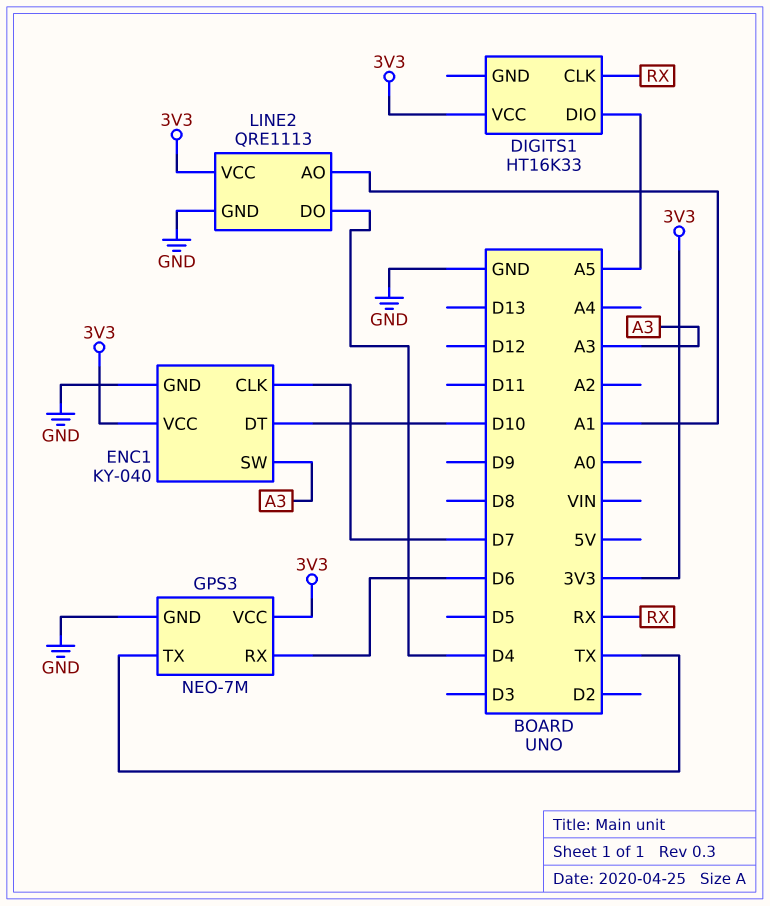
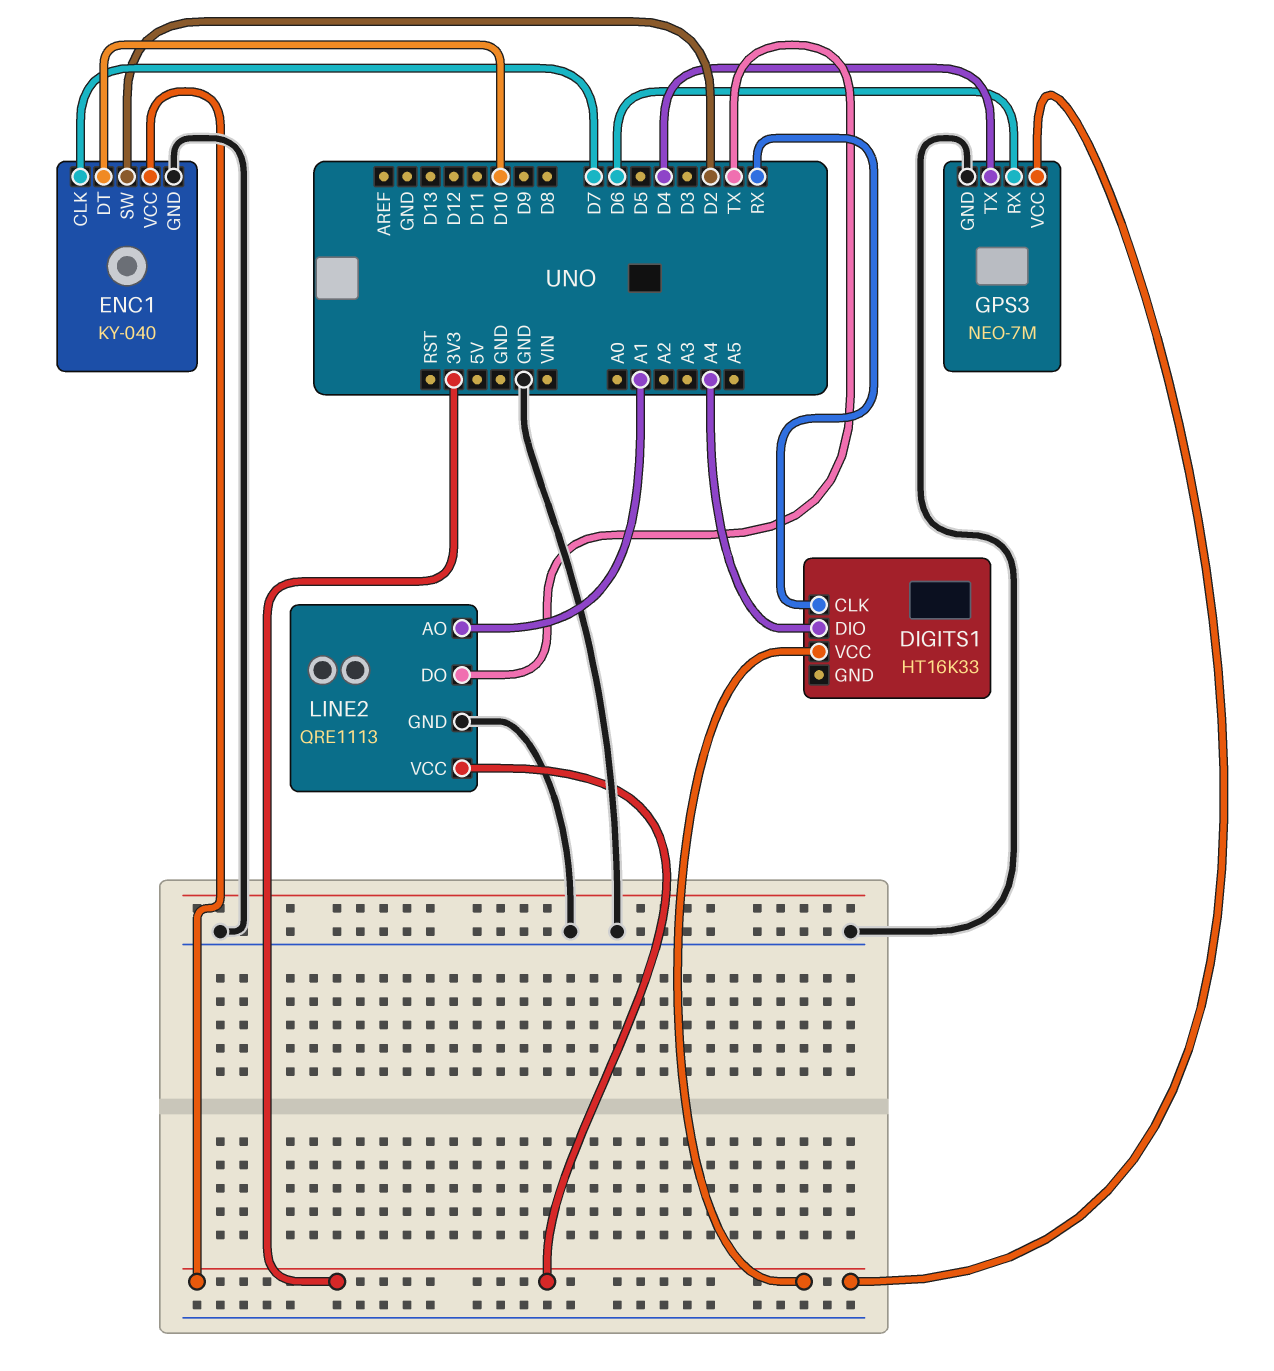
DIGITS1 pin DIO: A5 -> A4
ENC1 pin SW: A3 -> D2
GPS3 pin TX: TX -> D4
LINE2 pin DO: D4 -> TX

